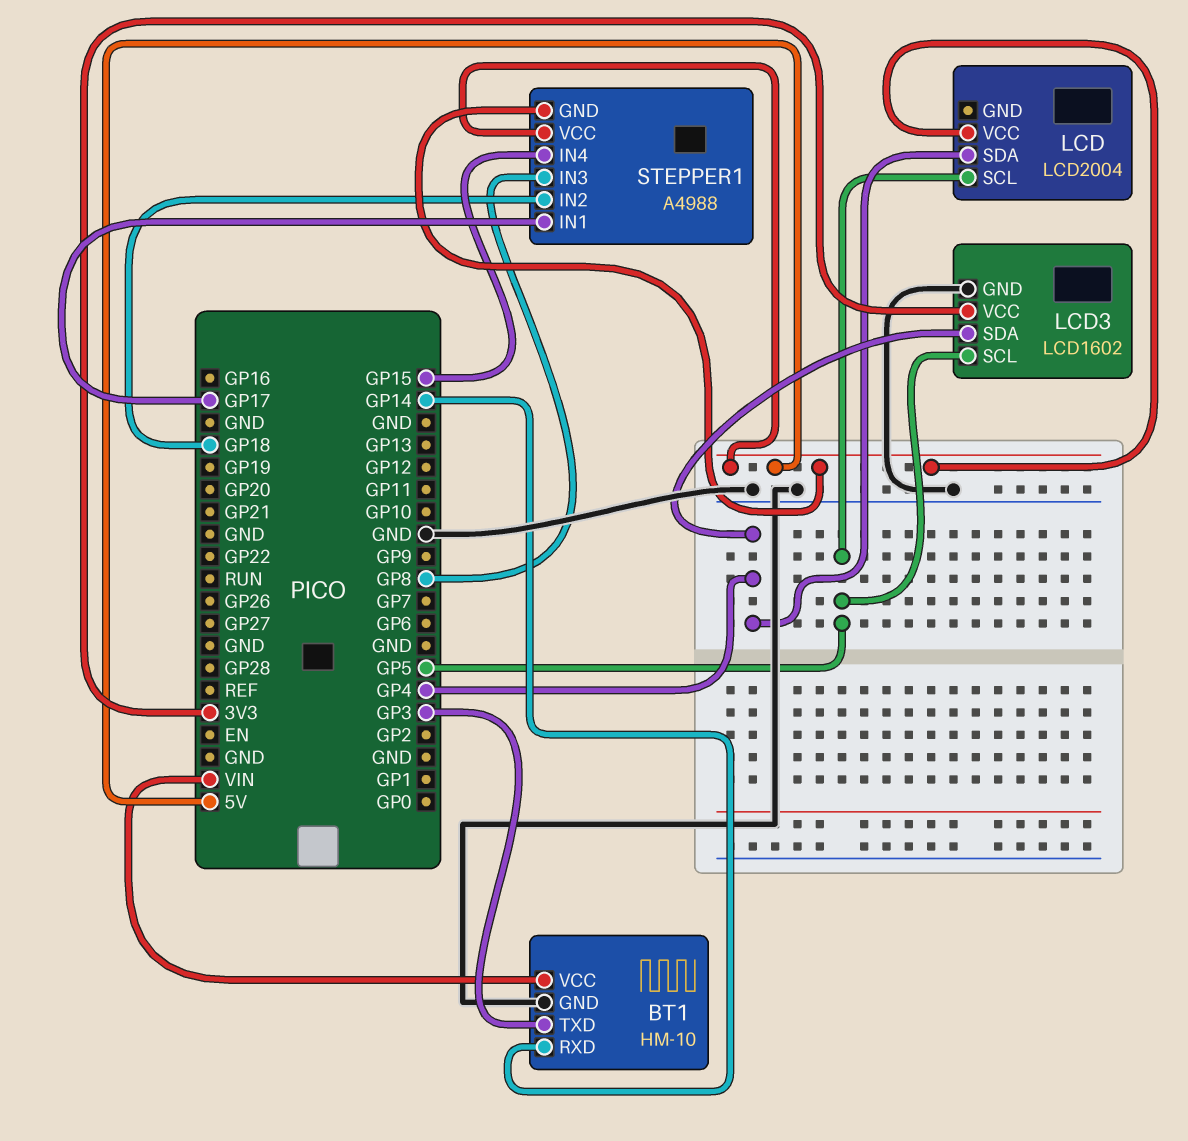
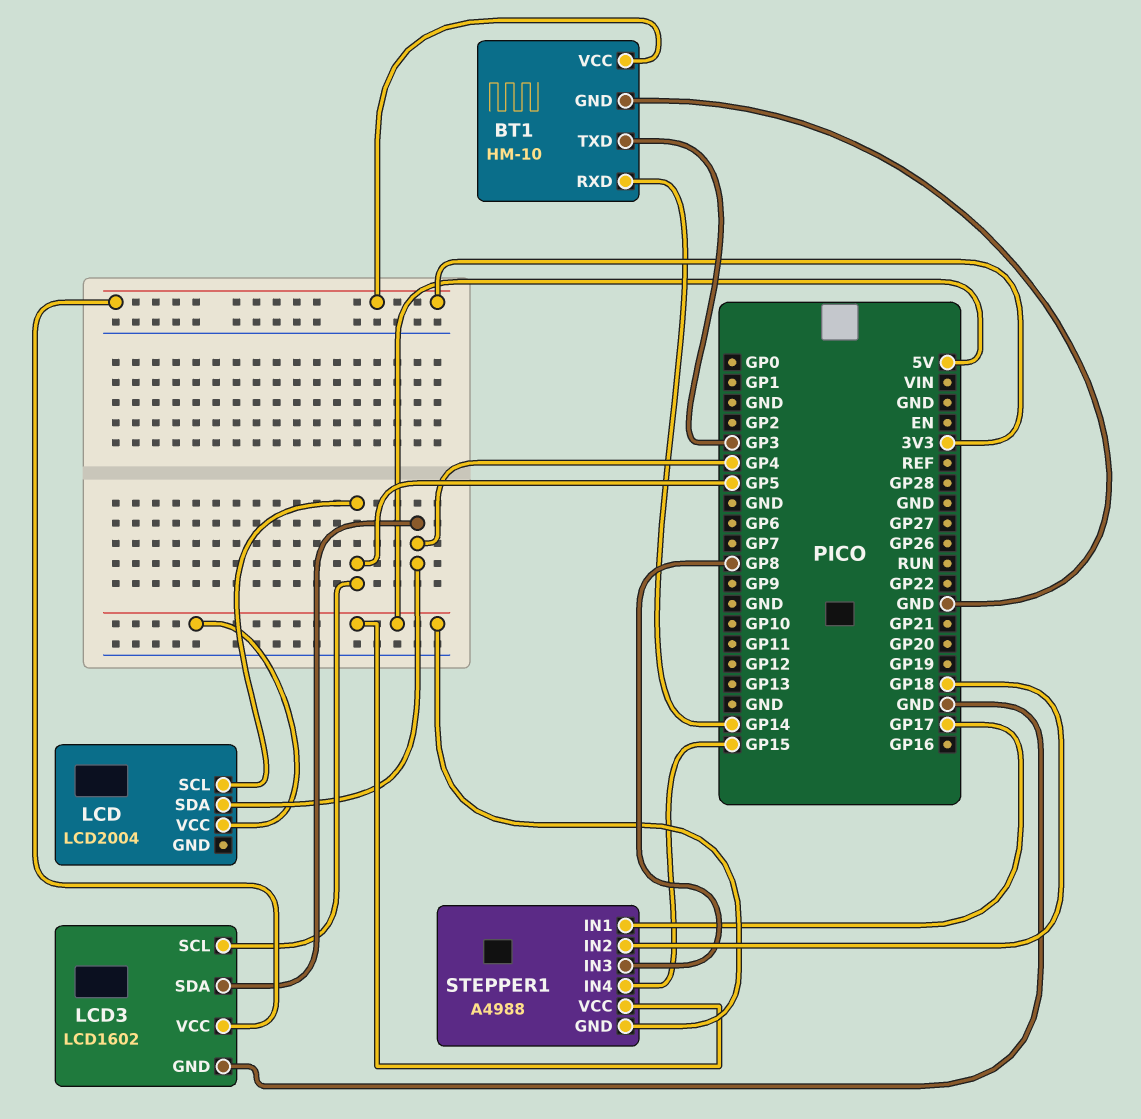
BT1 pin VCC: VIN -> 3V3

